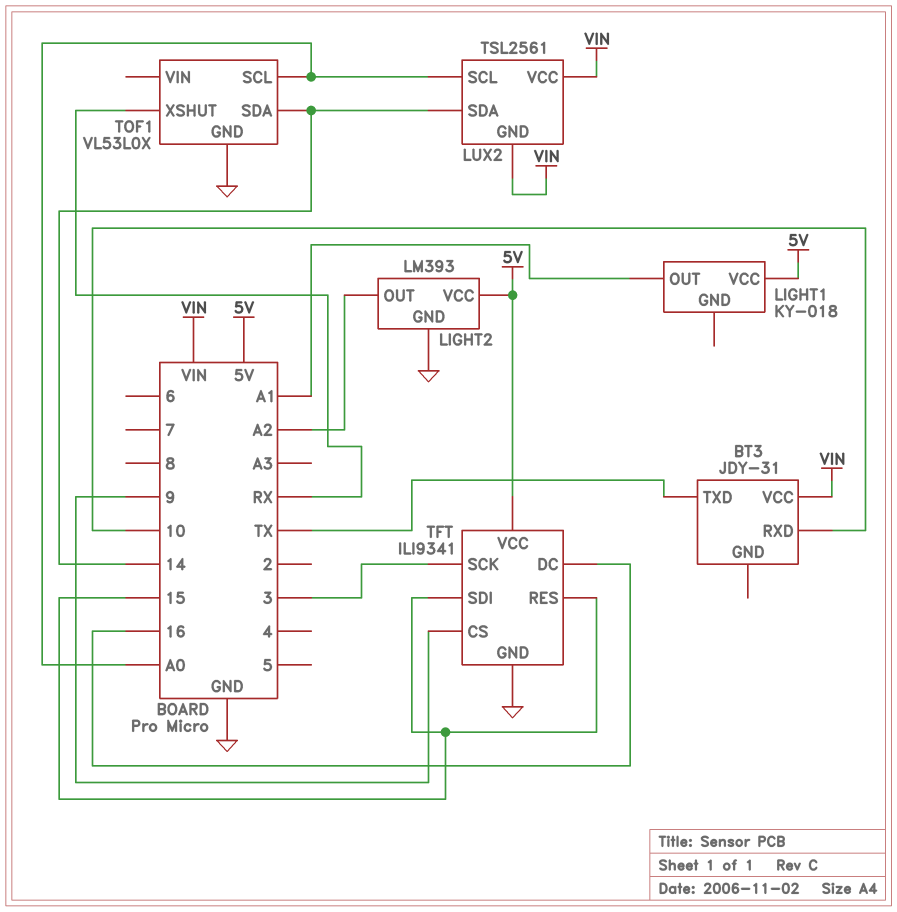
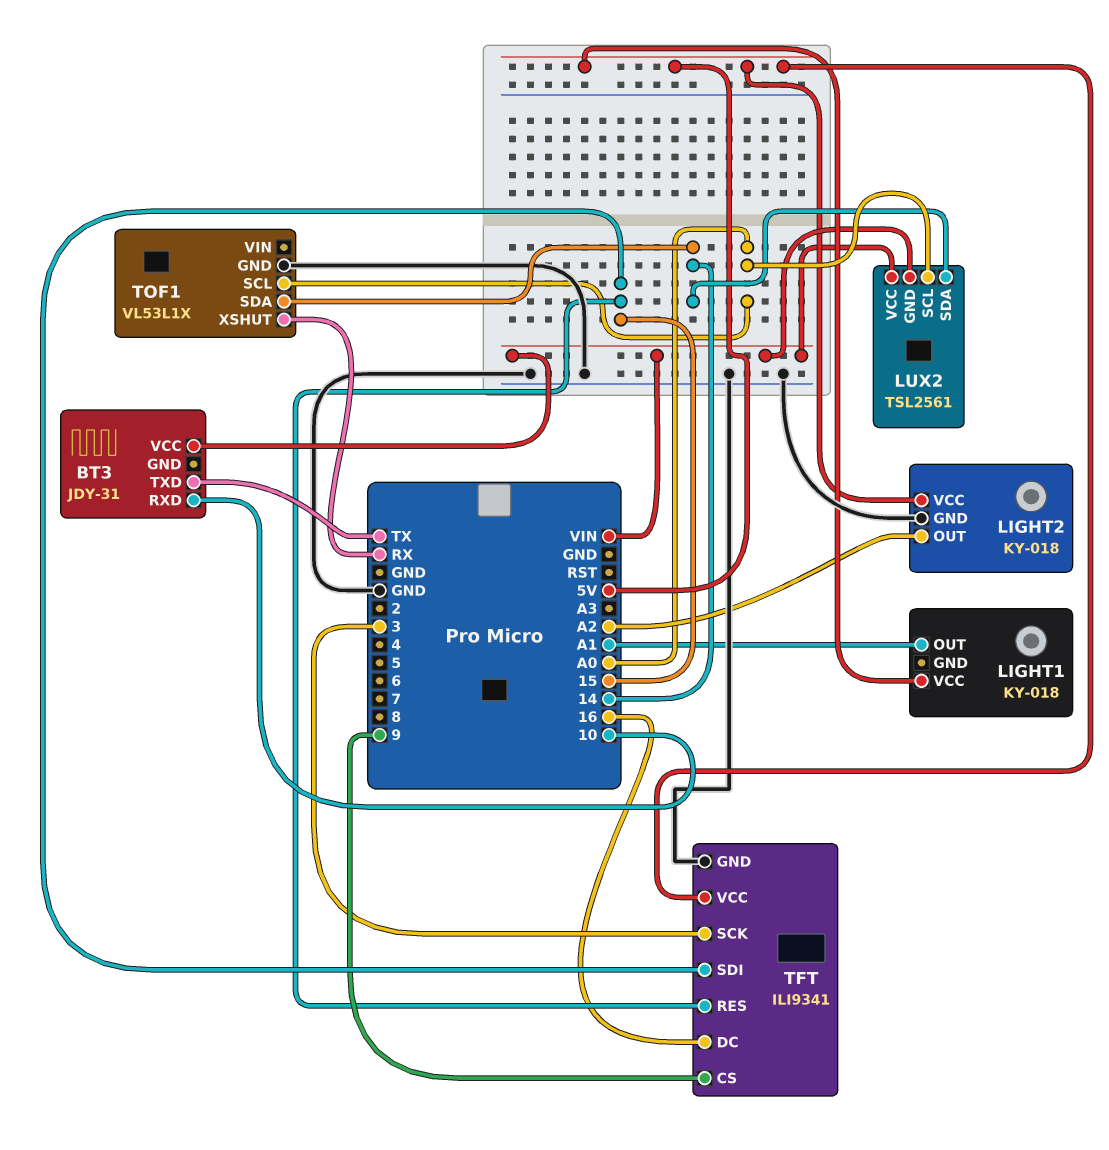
LIGHT2: LM393 -> KY-018
TOF1: VL53L0X -> VL53L1X

